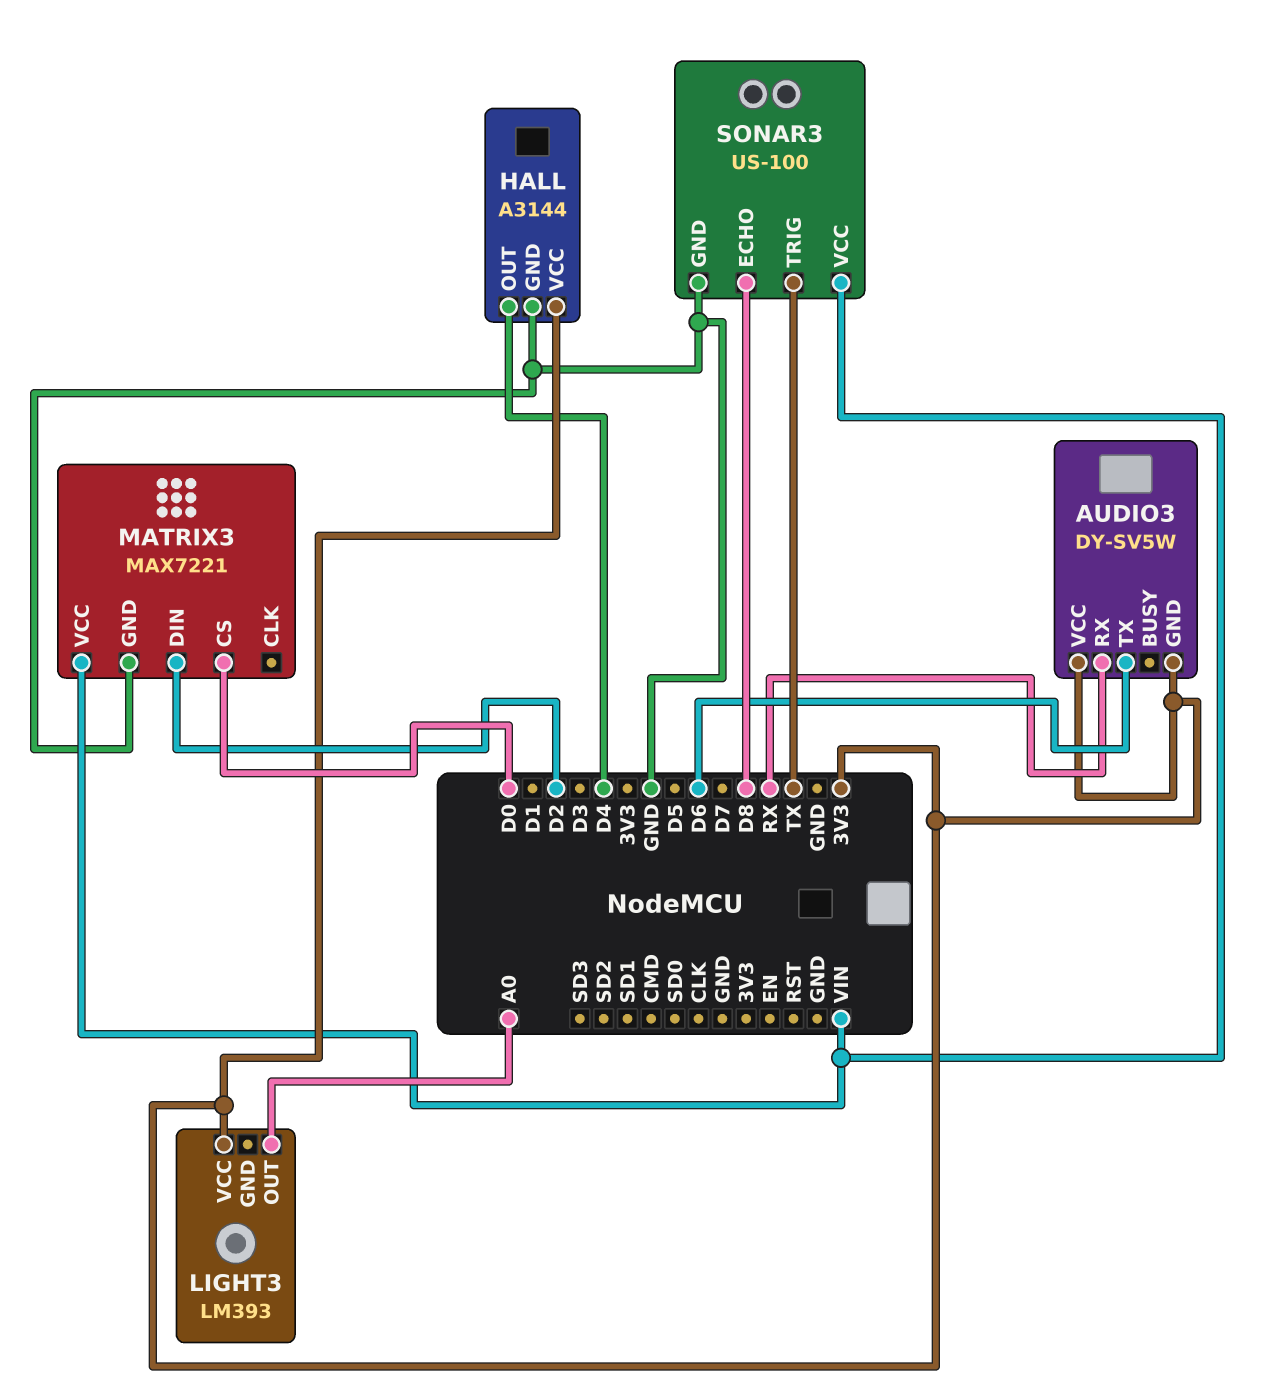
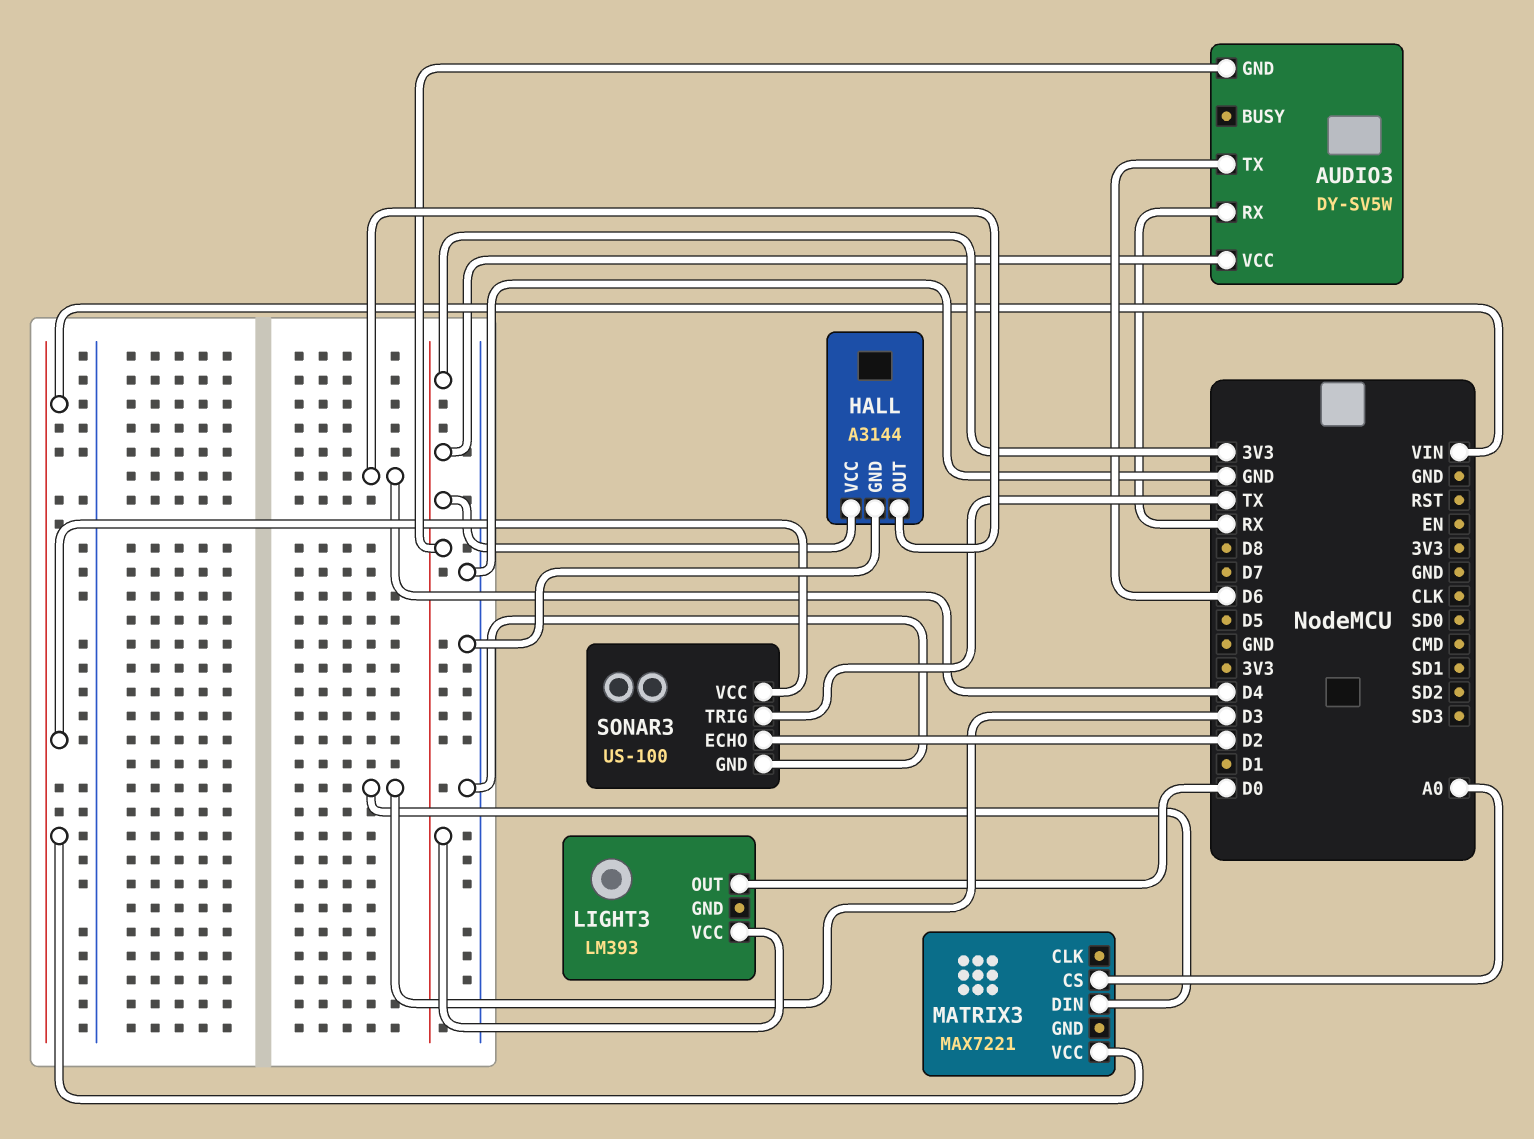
LIGHT3 pin OUT: A0 -> D0
MATRIX3 pin CS: D0 -> A0
MATRIX3 pin DIN: D2 -> D3
MATRIX3 pin GND: GND -> none
SONAR3 pin ECHO: D8 -> D2

